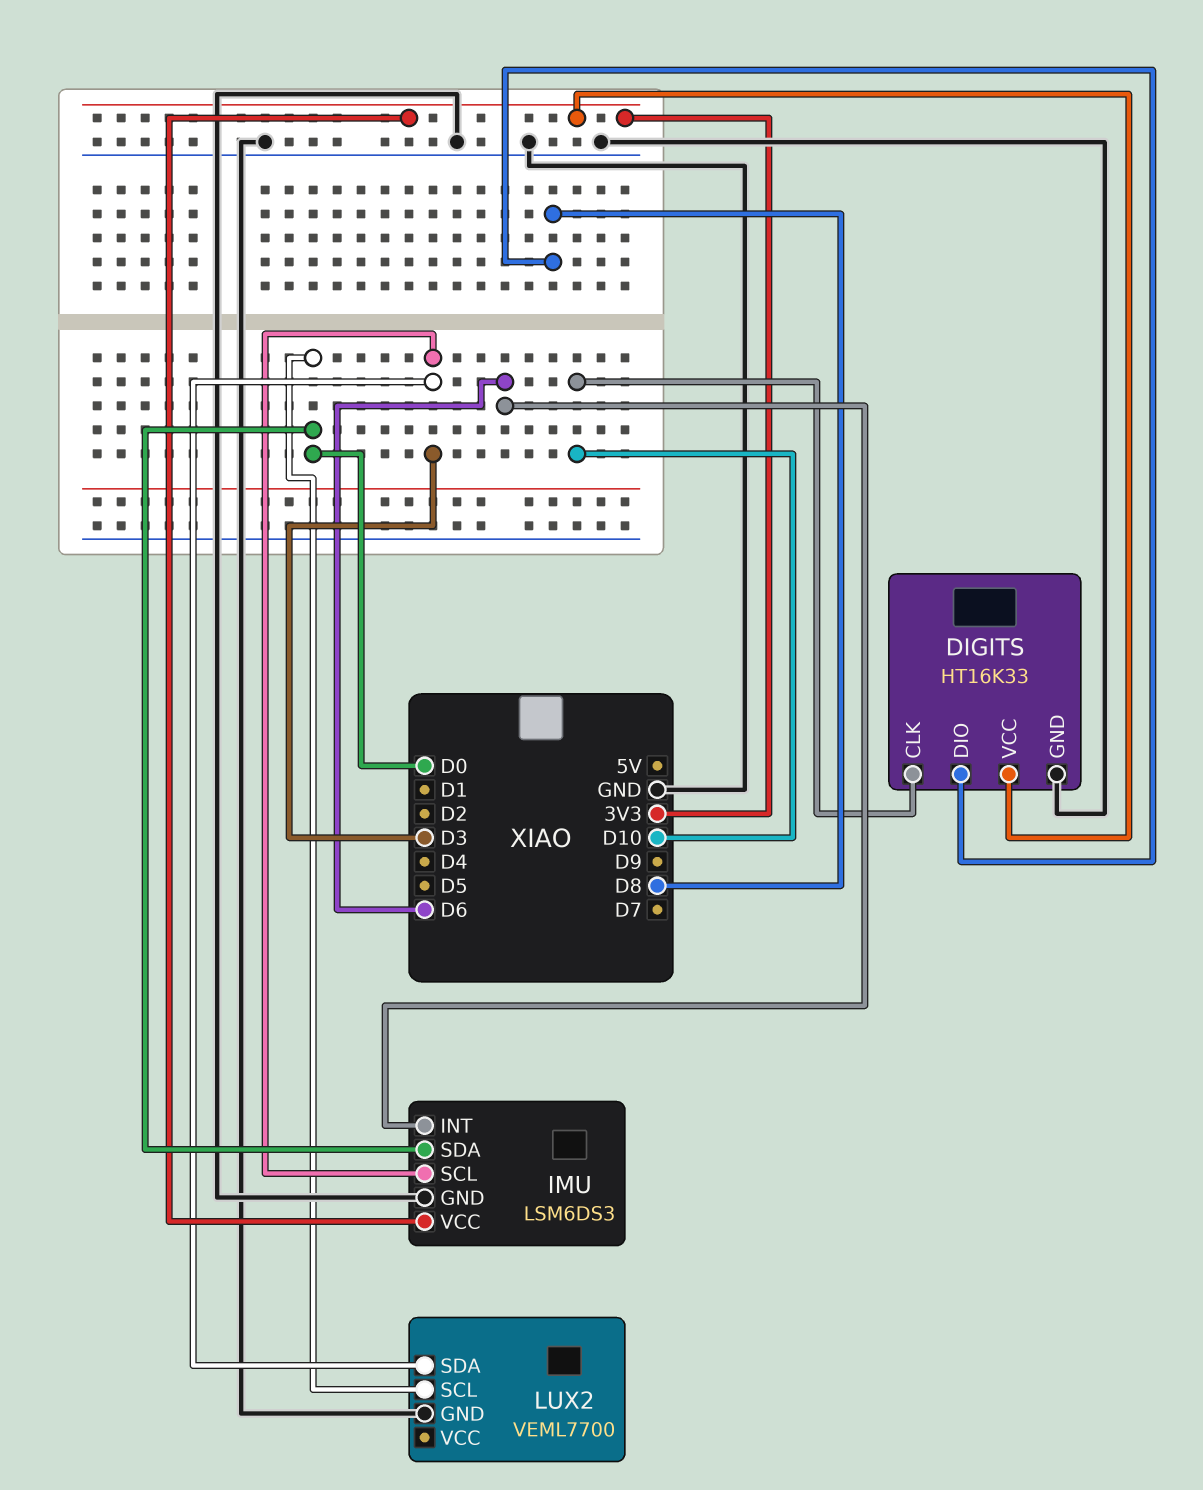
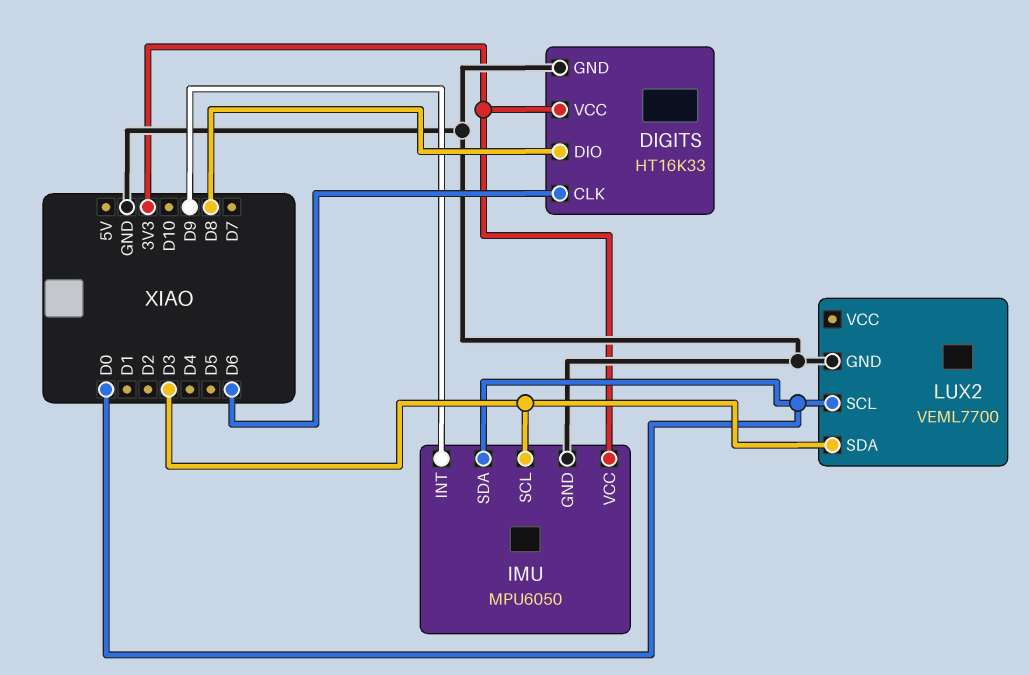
DIGITS pin CLK: D10 -> D6
IMU: LSM6DS3 -> MPU6050
IMU pin INT: D6 -> D9

